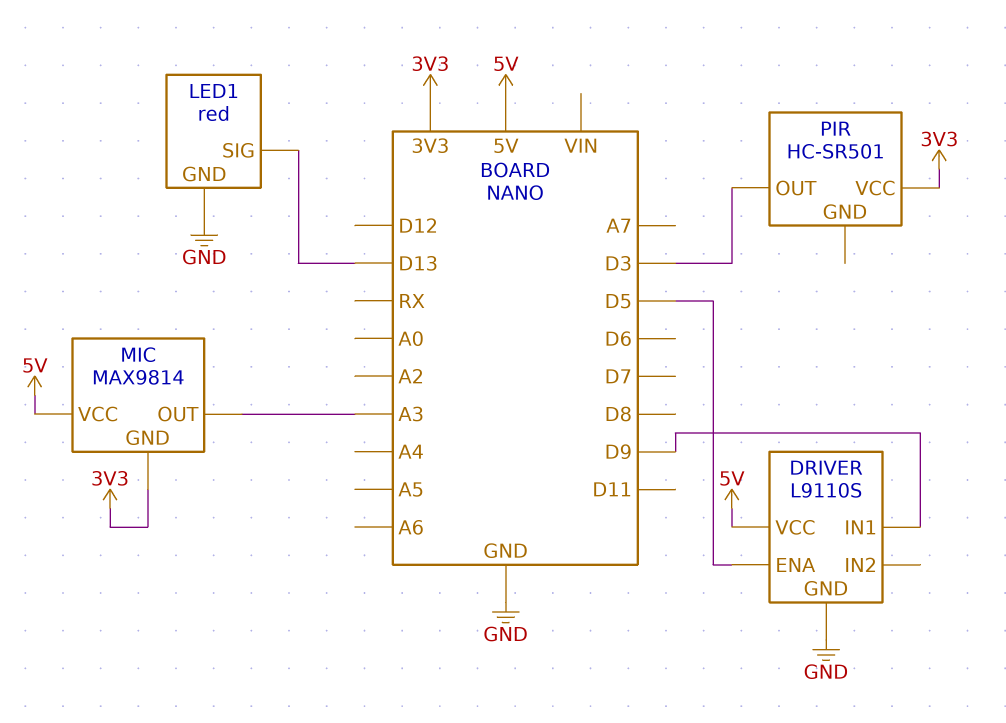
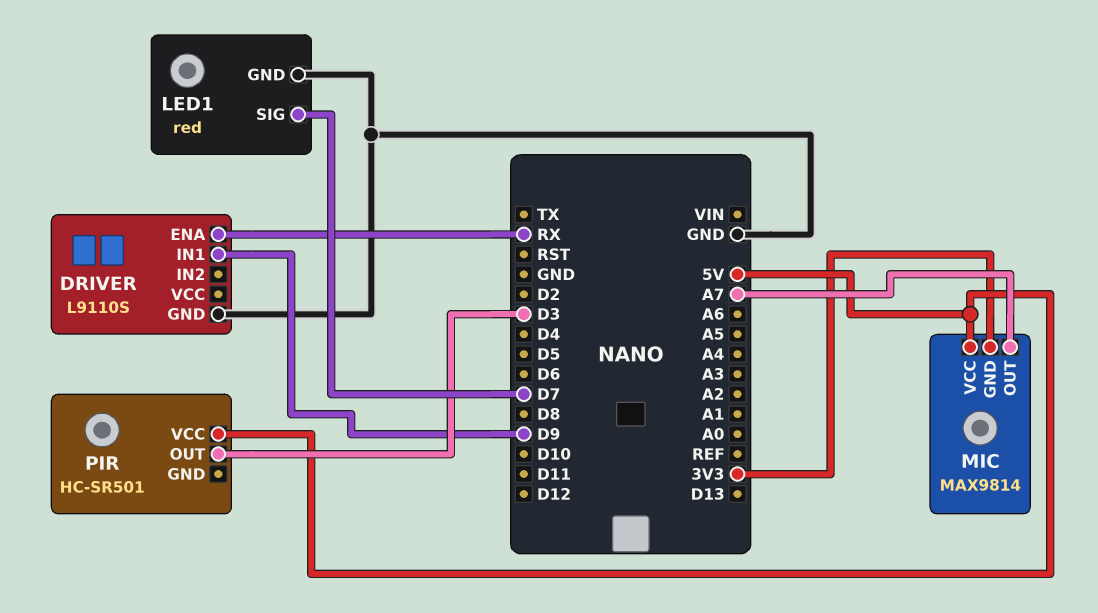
DRIVER pin ENA: D5 -> RX
DRIVER pin VCC: 5V -> none
LED1 pin SIG: D13 -> D7
MIC pin OUT: A3 -> A7
PIR pin VCC: 3V3 -> 5V

